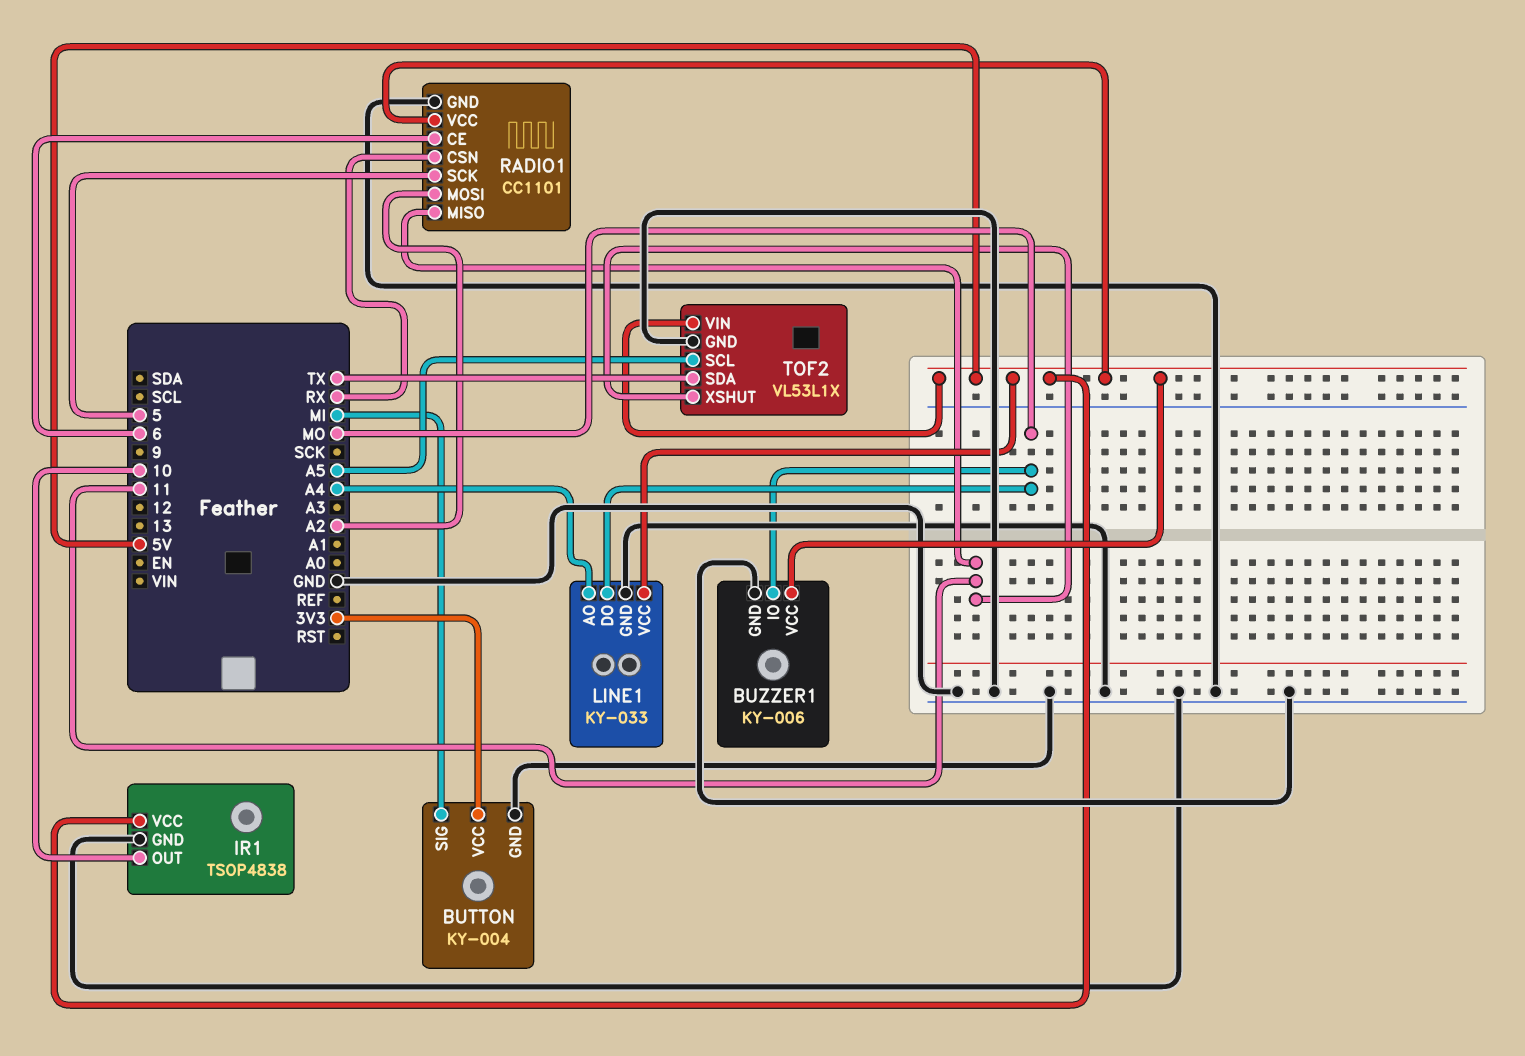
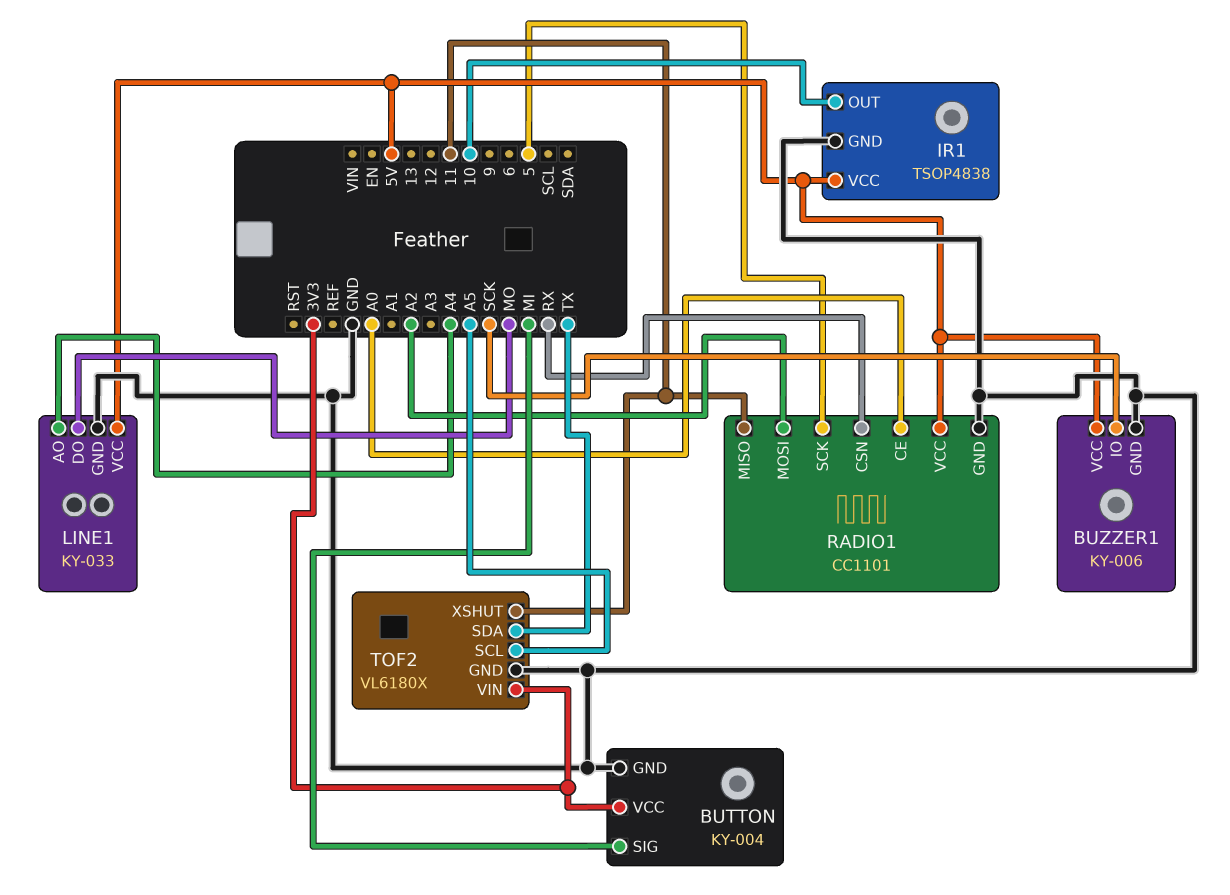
BUZZER1 pin IO: MO -> SCK
RADIO1 pin CE: 6 -> A0
TOF2: VL53L1X -> VL6180X
TOF2 pin VIN: 5V -> 3V3

